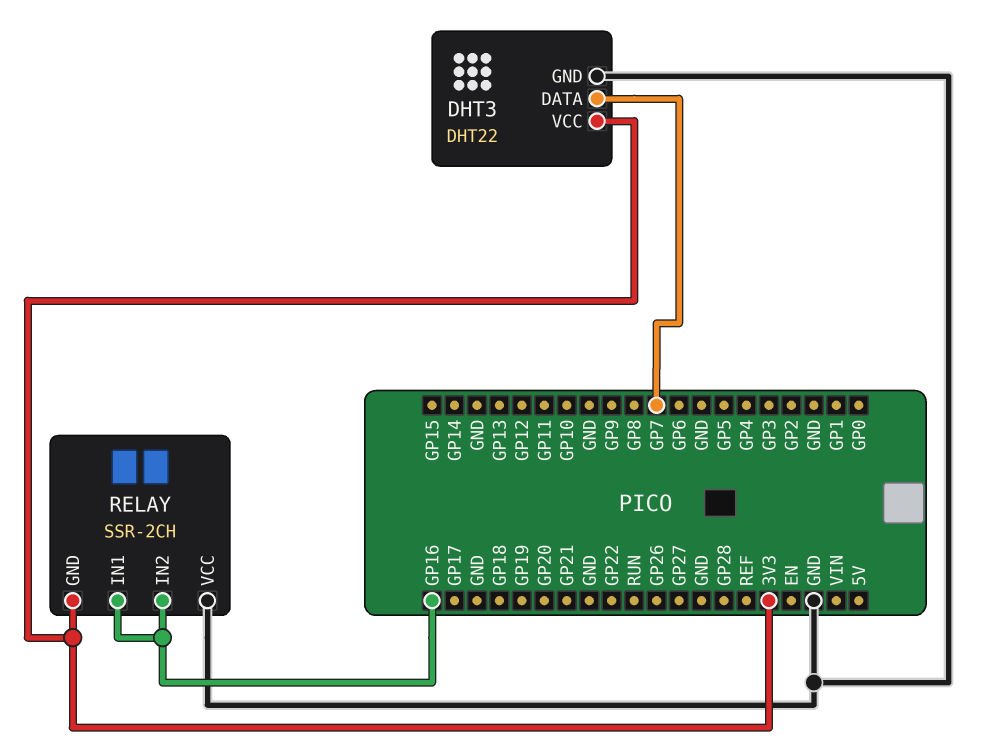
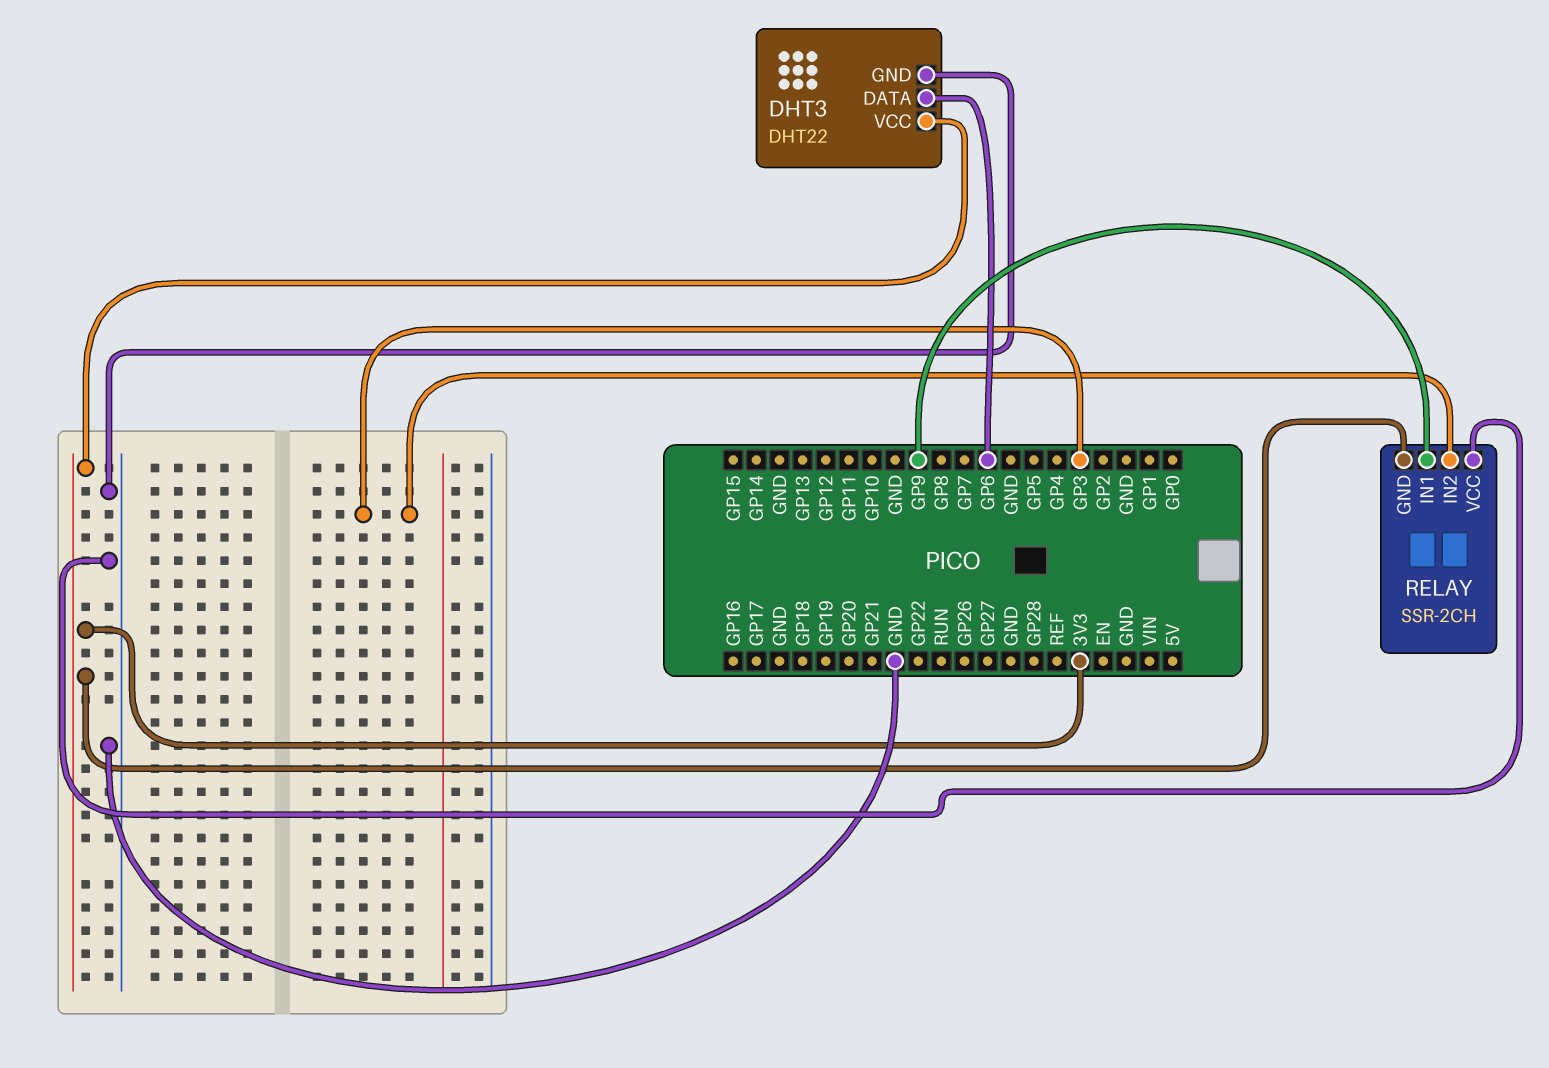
DHT3 pin DATA: GP7 -> GP6
RELAY pin IN1: GP16 -> GP9
RELAY pin IN2: GP16 -> GP3

